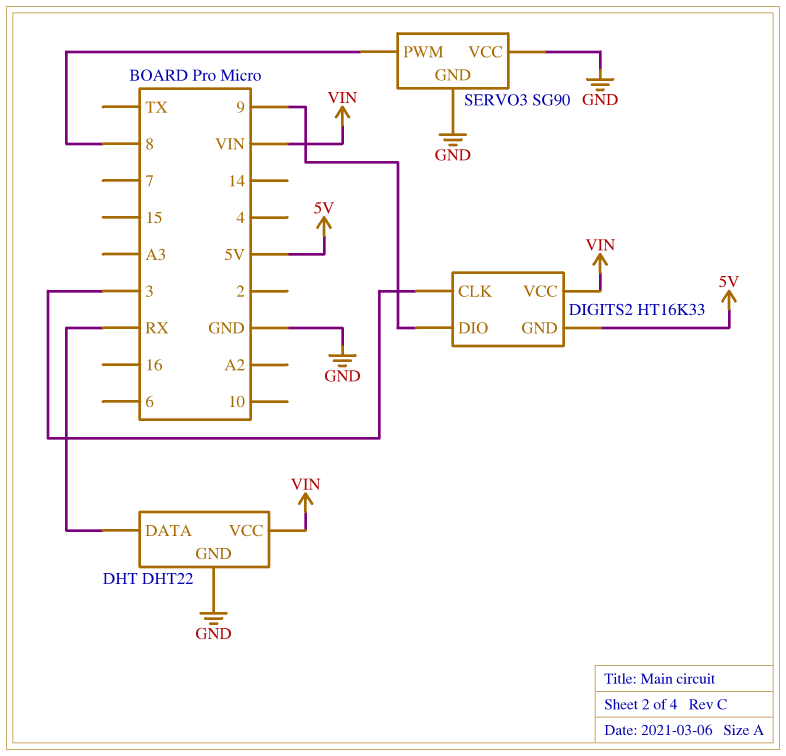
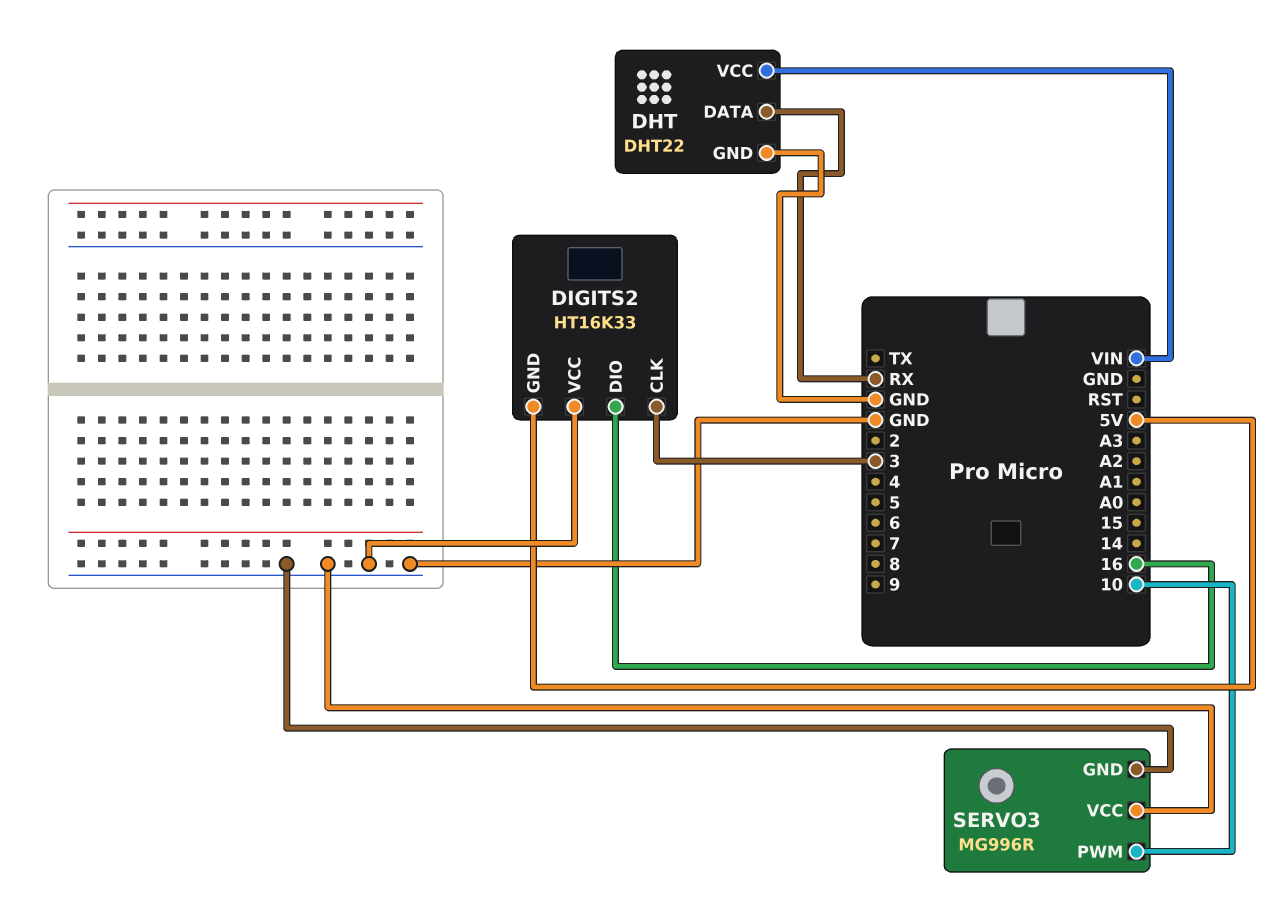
DIGITS2 pin DIO: 9 -> 16
DIGITS2 pin VCC: VIN -> GND
SERVO3: SG90 -> MG996R
SERVO3 pin PWM: 8 -> 10

